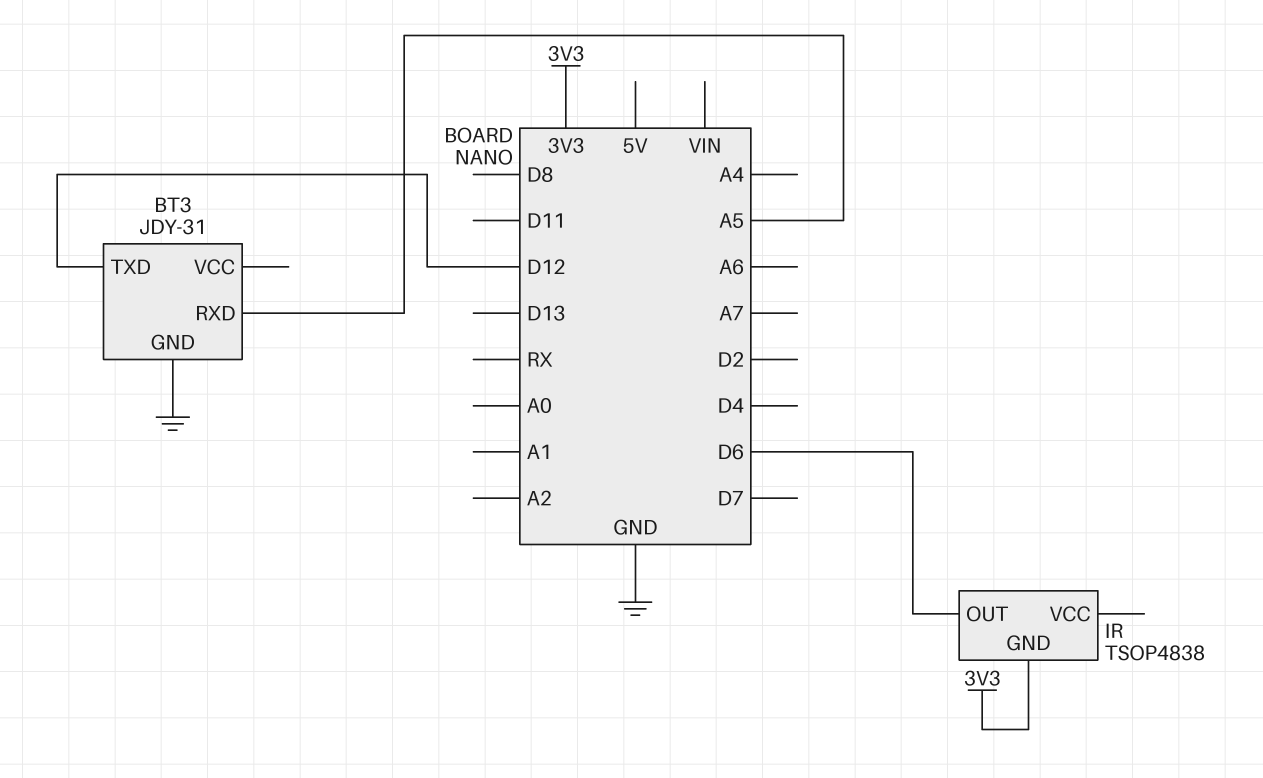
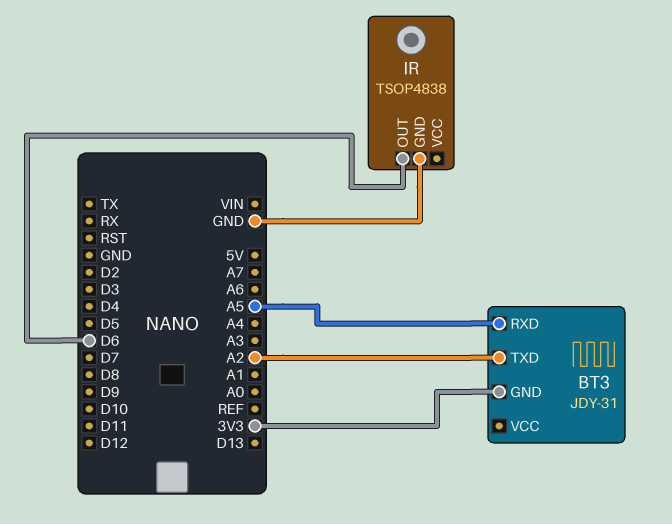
BT3 pin GND: GND -> 3V3
BT3 pin TXD: D12 -> A2
IR pin GND: 3V3 -> GND

